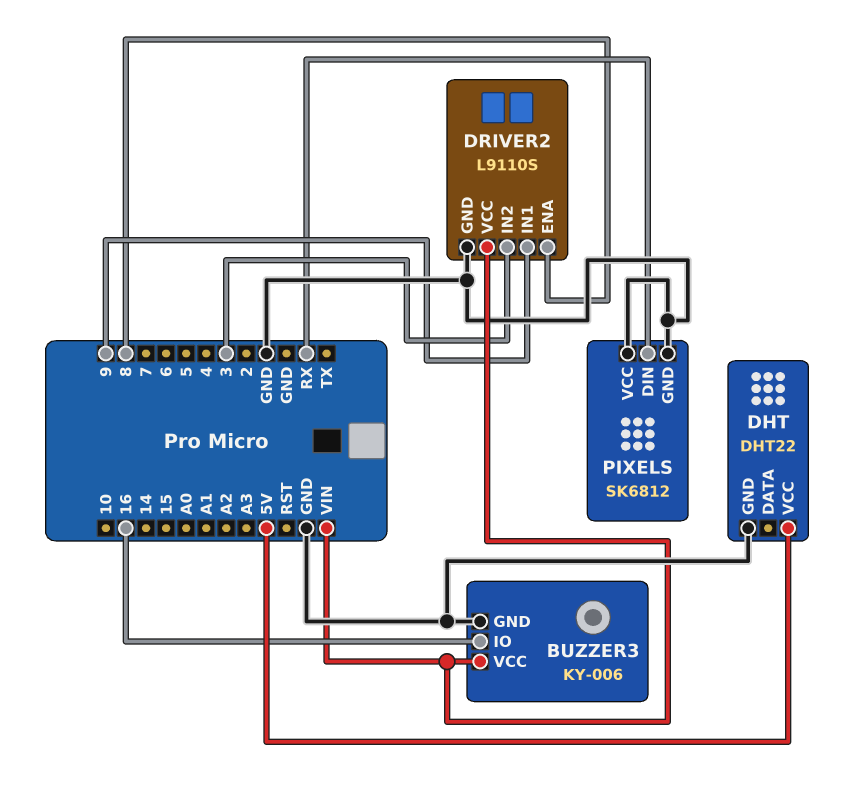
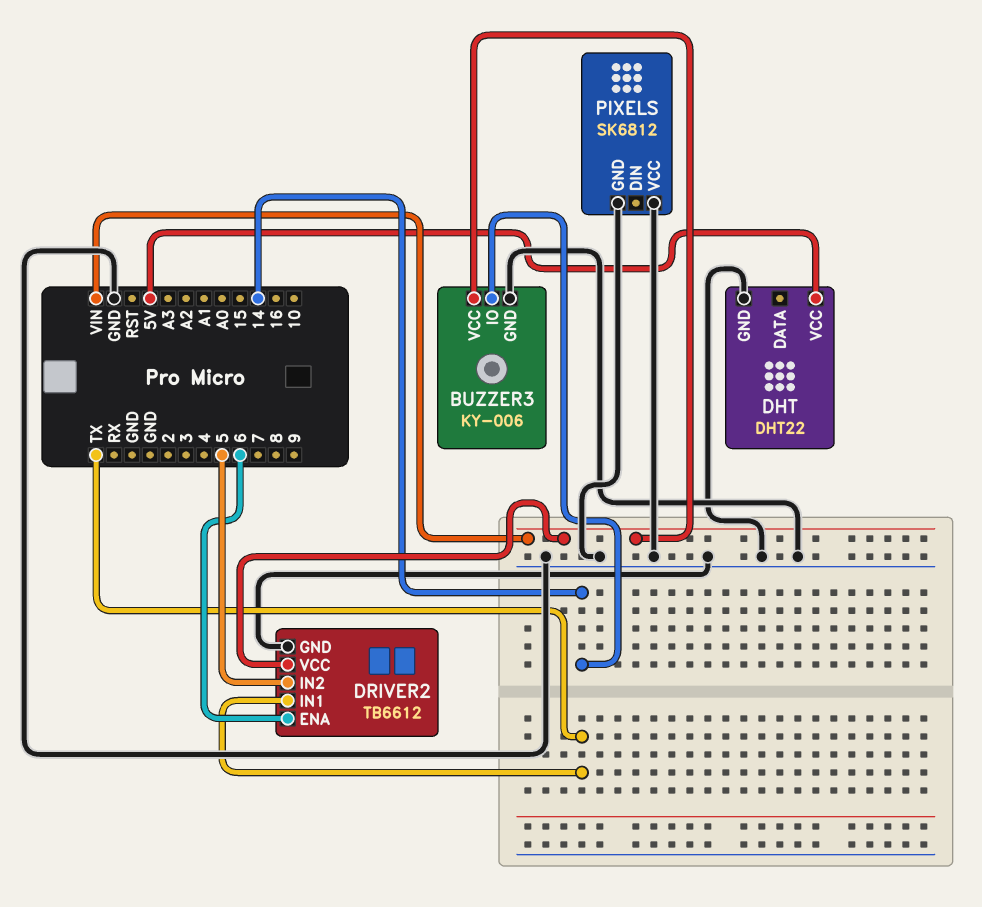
BUZZER3 pin IO: 16 -> 14
DRIVER2: L9110S -> TB6612
DRIVER2 pin ENA: 8 -> 6
DRIVER2 pin IN1: 9 -> TX
DRIVER2 pin IN2: 3 -> 5
PIXELS pin DIN: RX -> none

